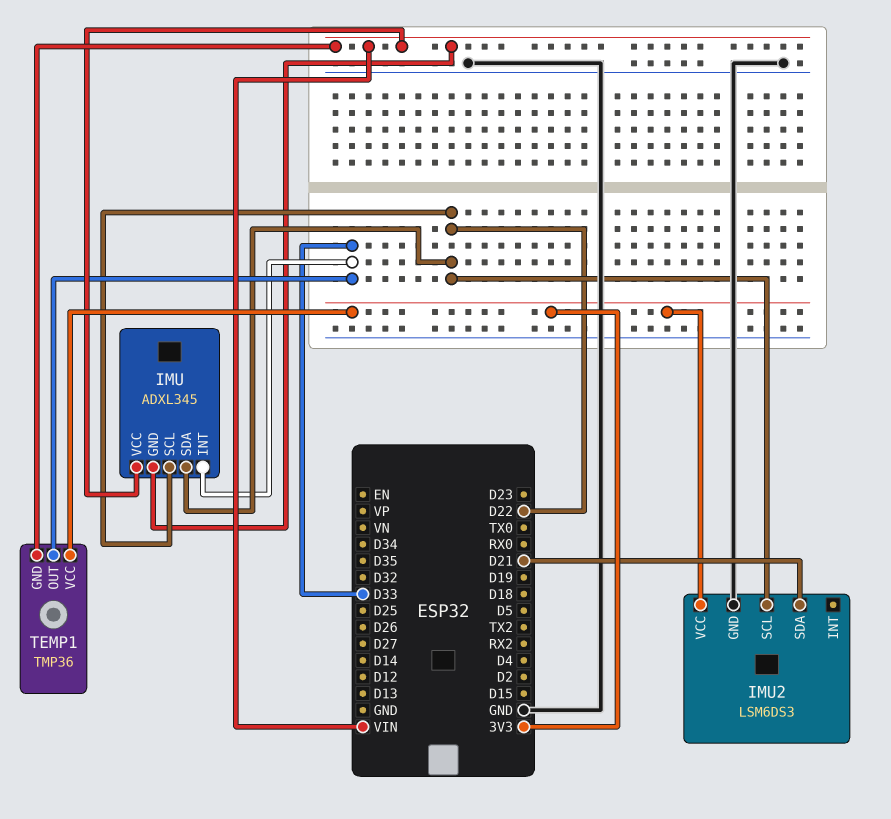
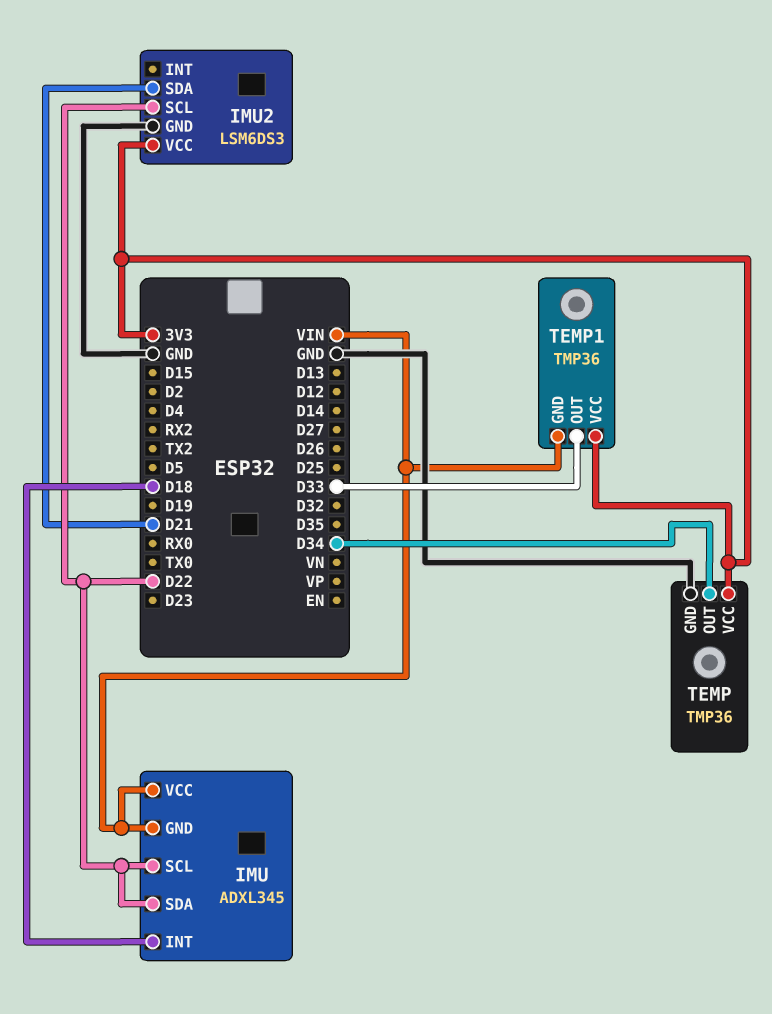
IMU pin INT: D33 -> D18
TEMP: none -> TMP36
TEMP pin GND: none -> GND
TEMP pin OUT: none -> D34
TEMP pin VCC: none -> 3V3

